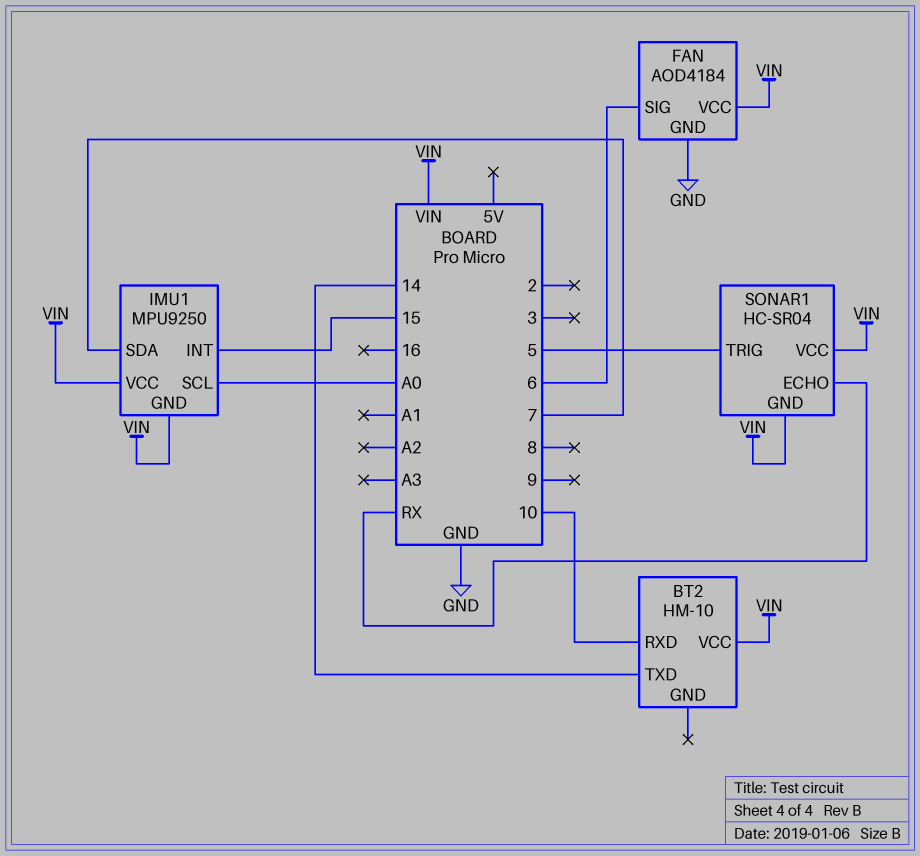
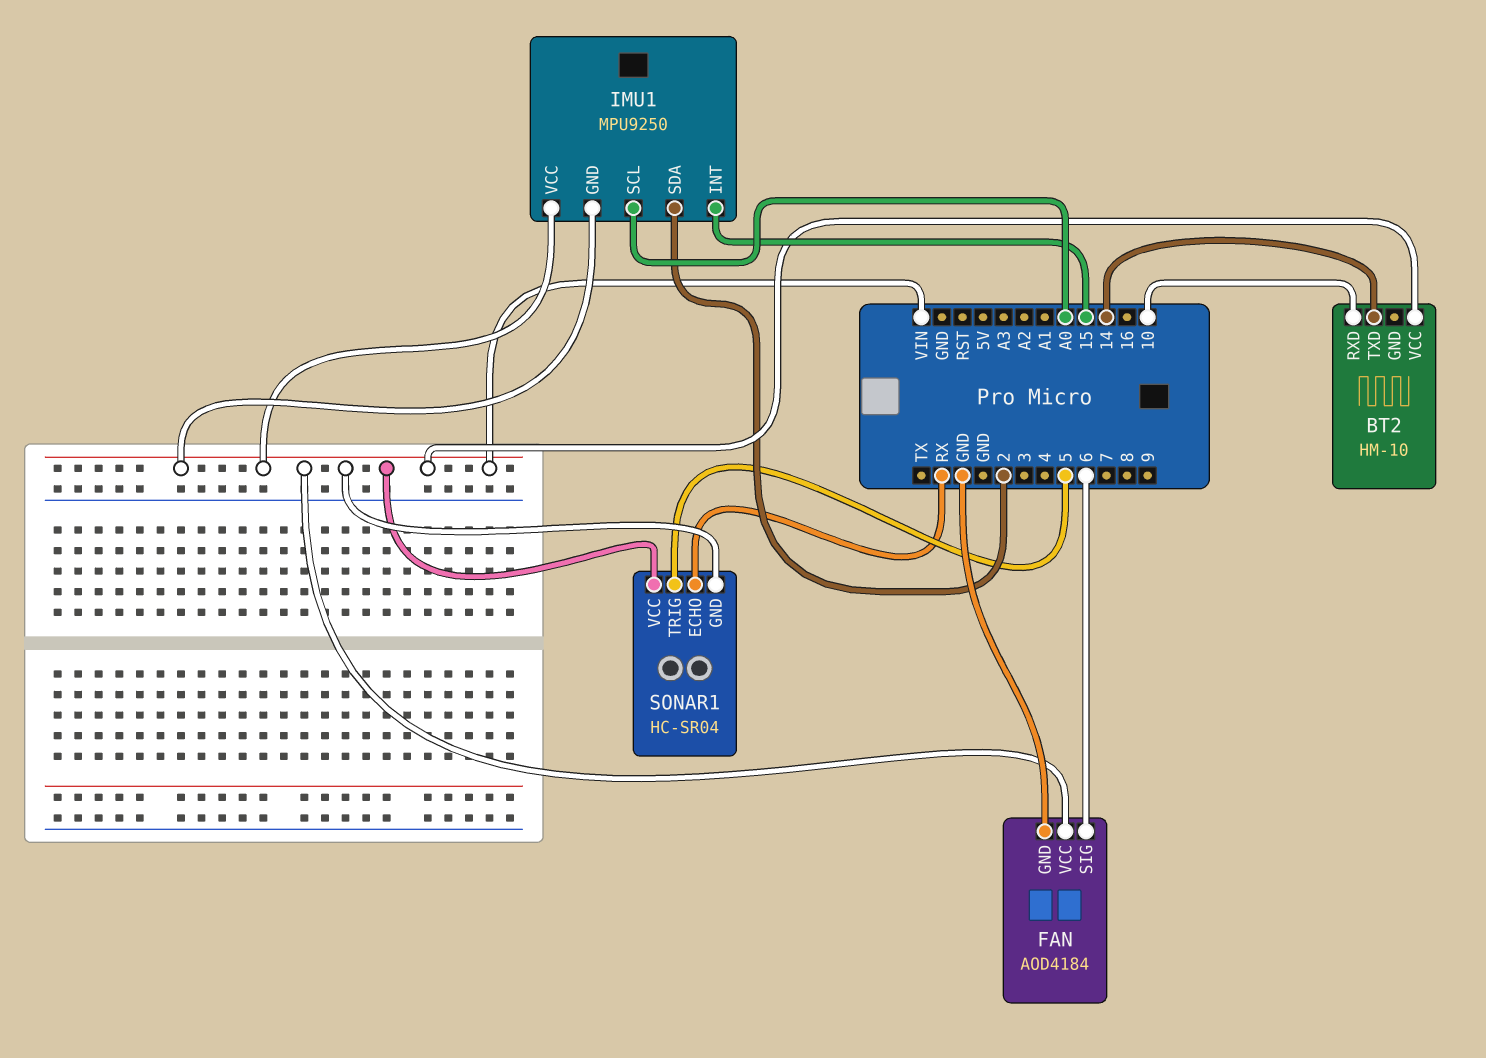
IMU1 pin SDA: 7 -> 2

